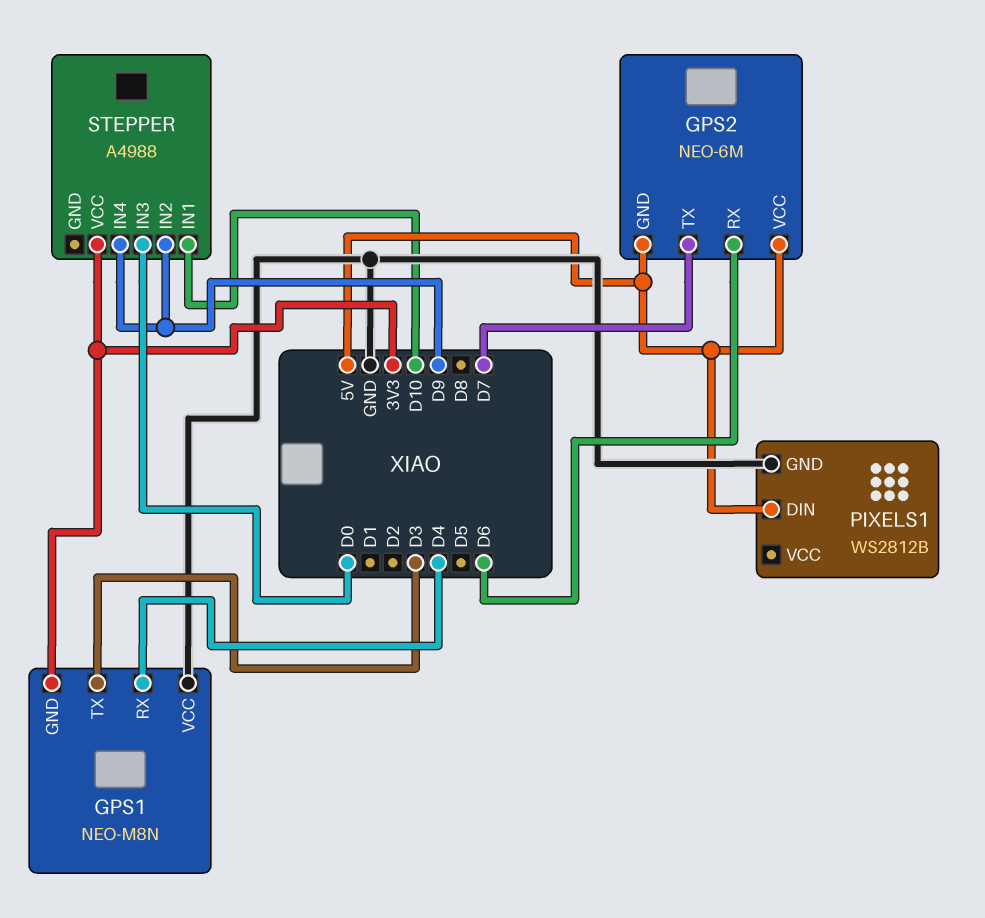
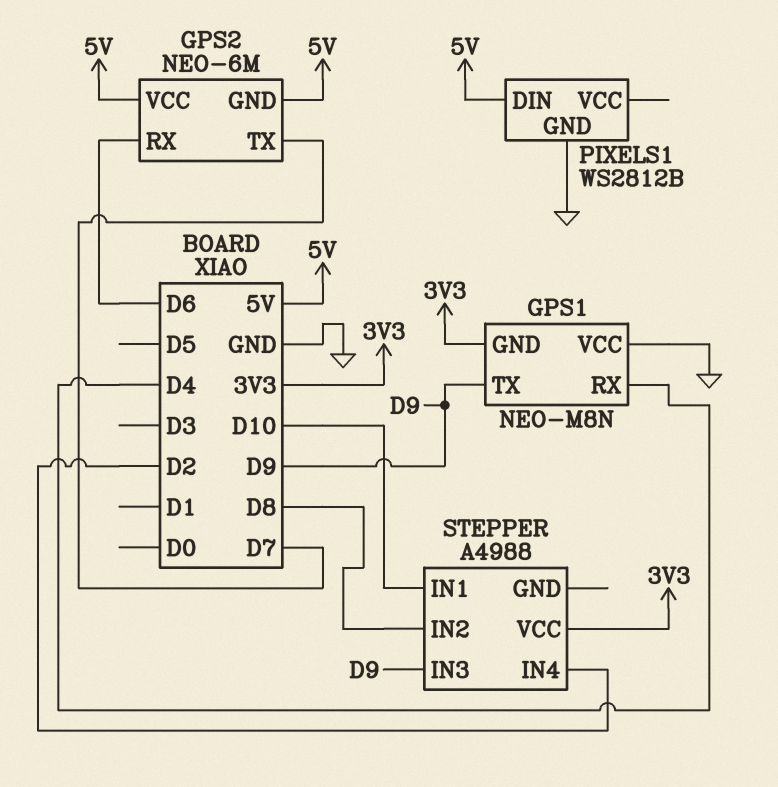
GPS1 pin TX: D3 -> D9
STEPPER pin IN2: D9 -> D8
STEPPER pin IN3: D0 -> D9
STEPPER pin IN4: D9 -> D2

